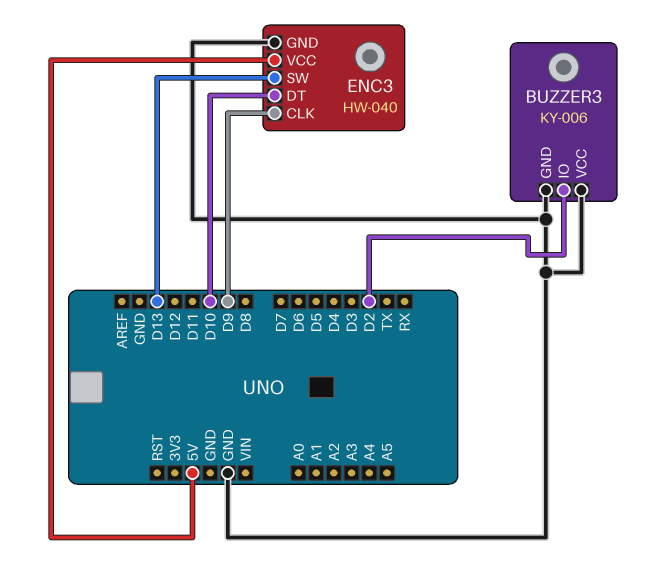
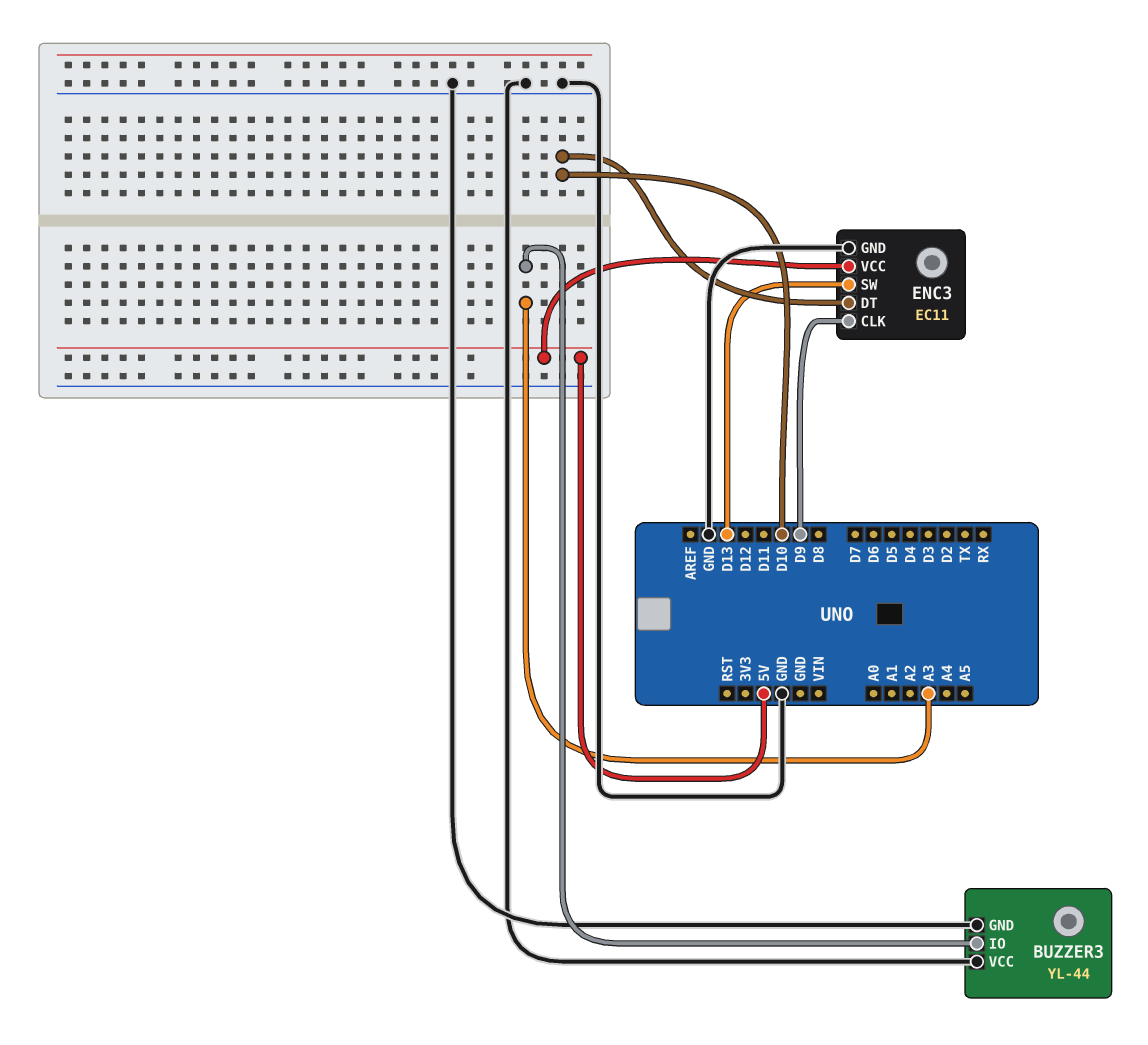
BUZZER3: KY-006 -> YL-44
BUZZER3 pin IO: D2 -> A3
ENC3: HW-040 -> EC11

